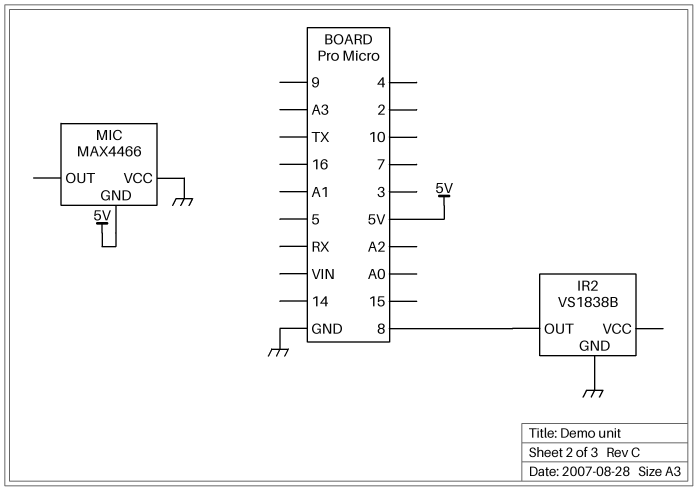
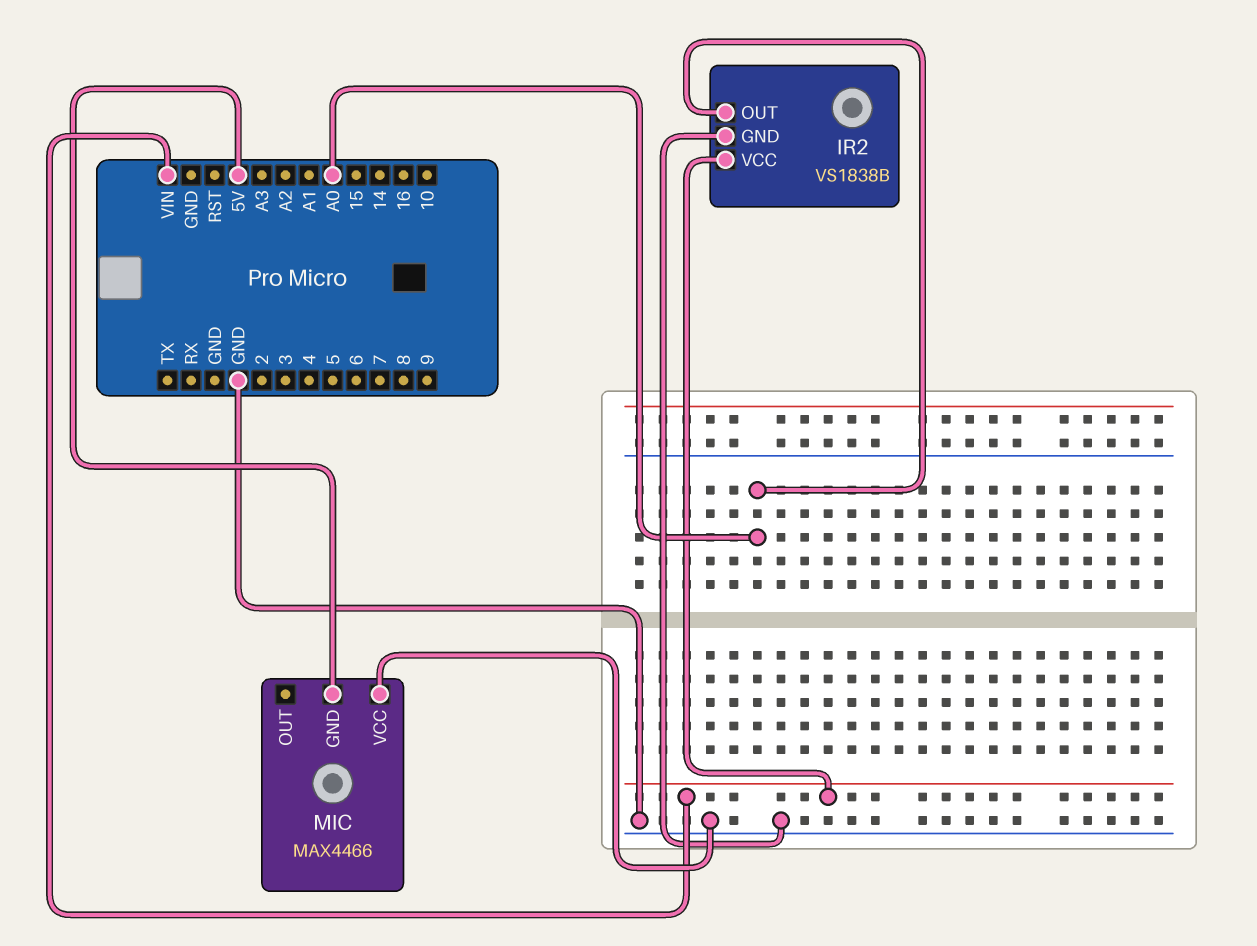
IR2 pin OUT: 8 -> A0
IR2 pin VCC: none -> VIN

